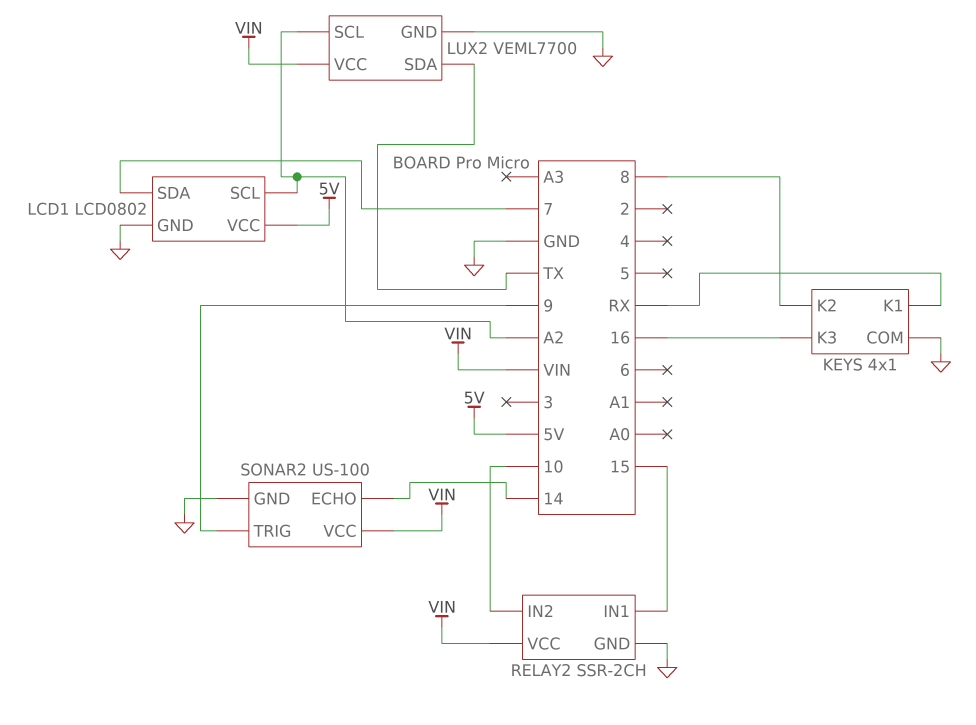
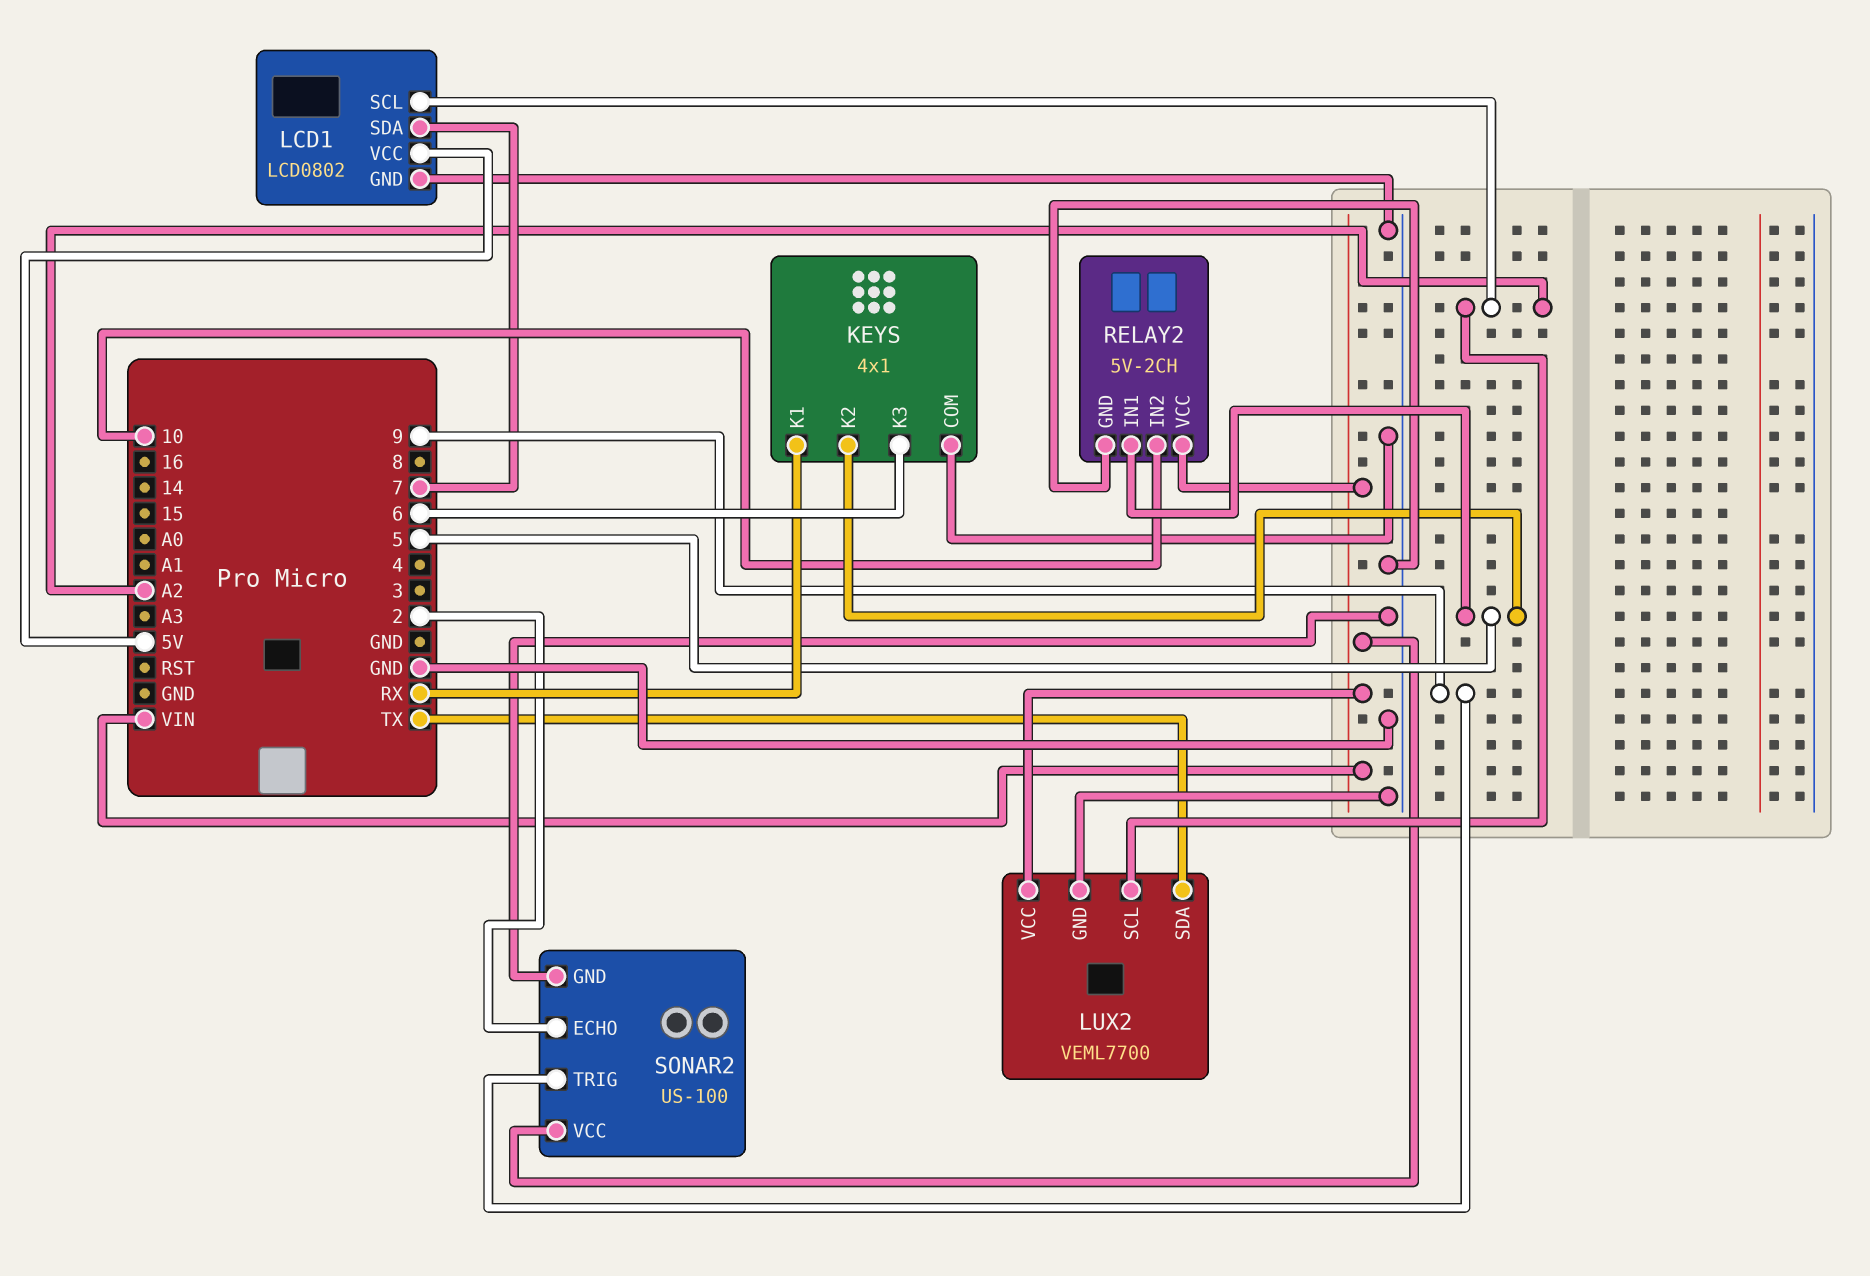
KEYS pin K2: 8 -> 5
KEYS pin K3: 16 -> 6
RELAY2: SSR-2CH -> 5V-2CH
RELAY2 pin IN1: 15 -> 5
SONAR2 pin ECHO: 14 -> 2

